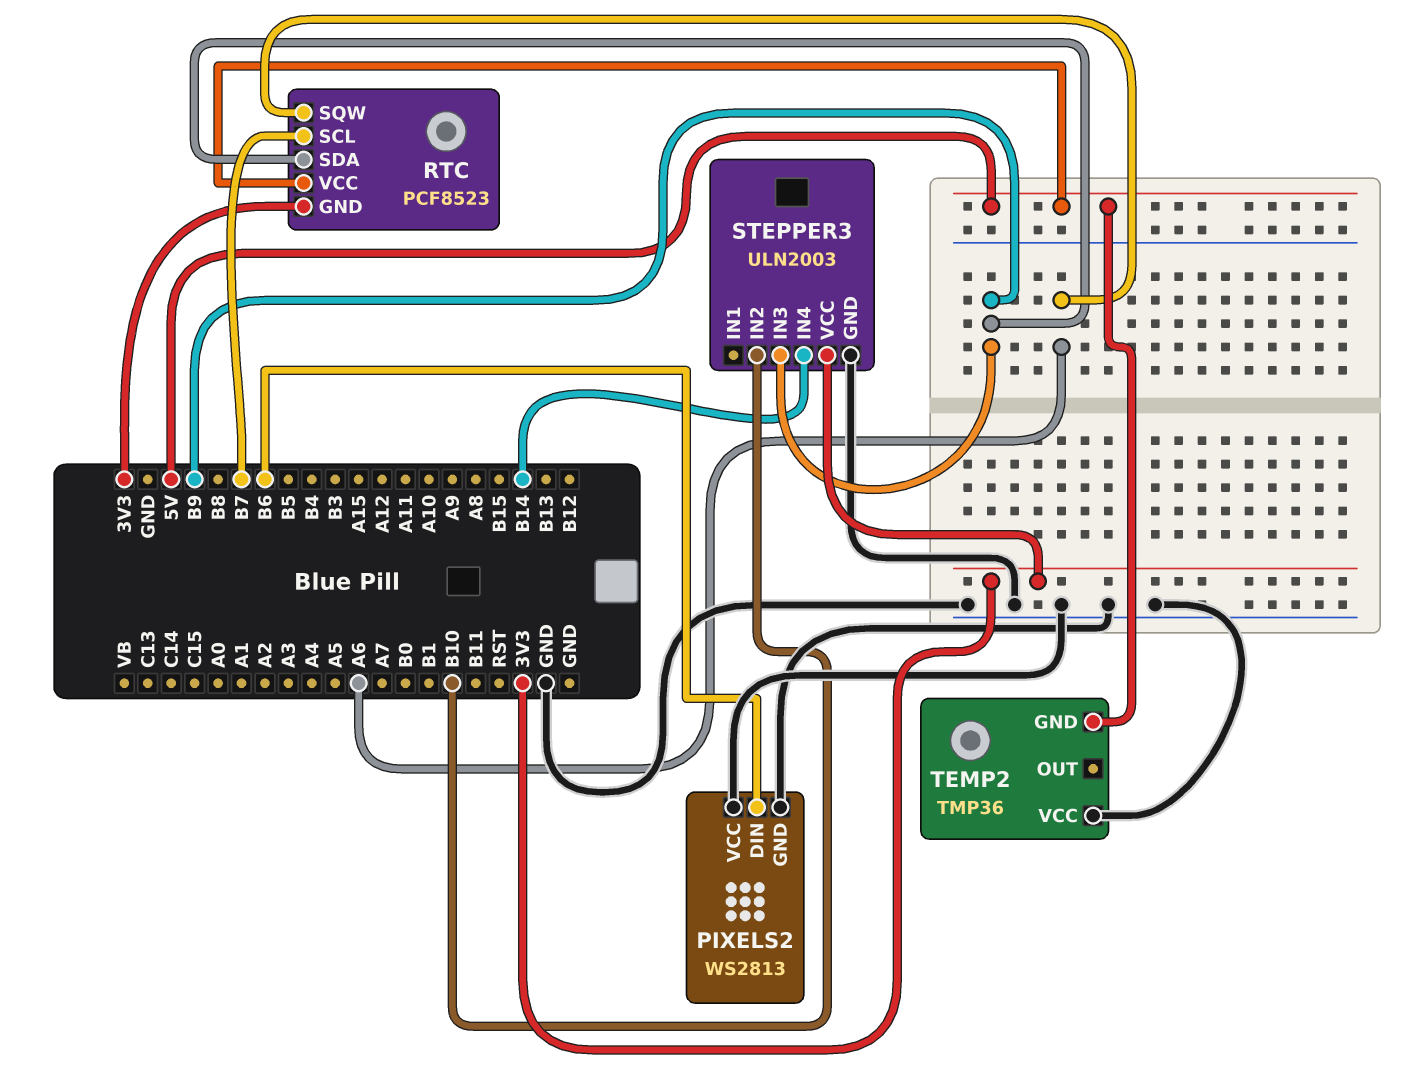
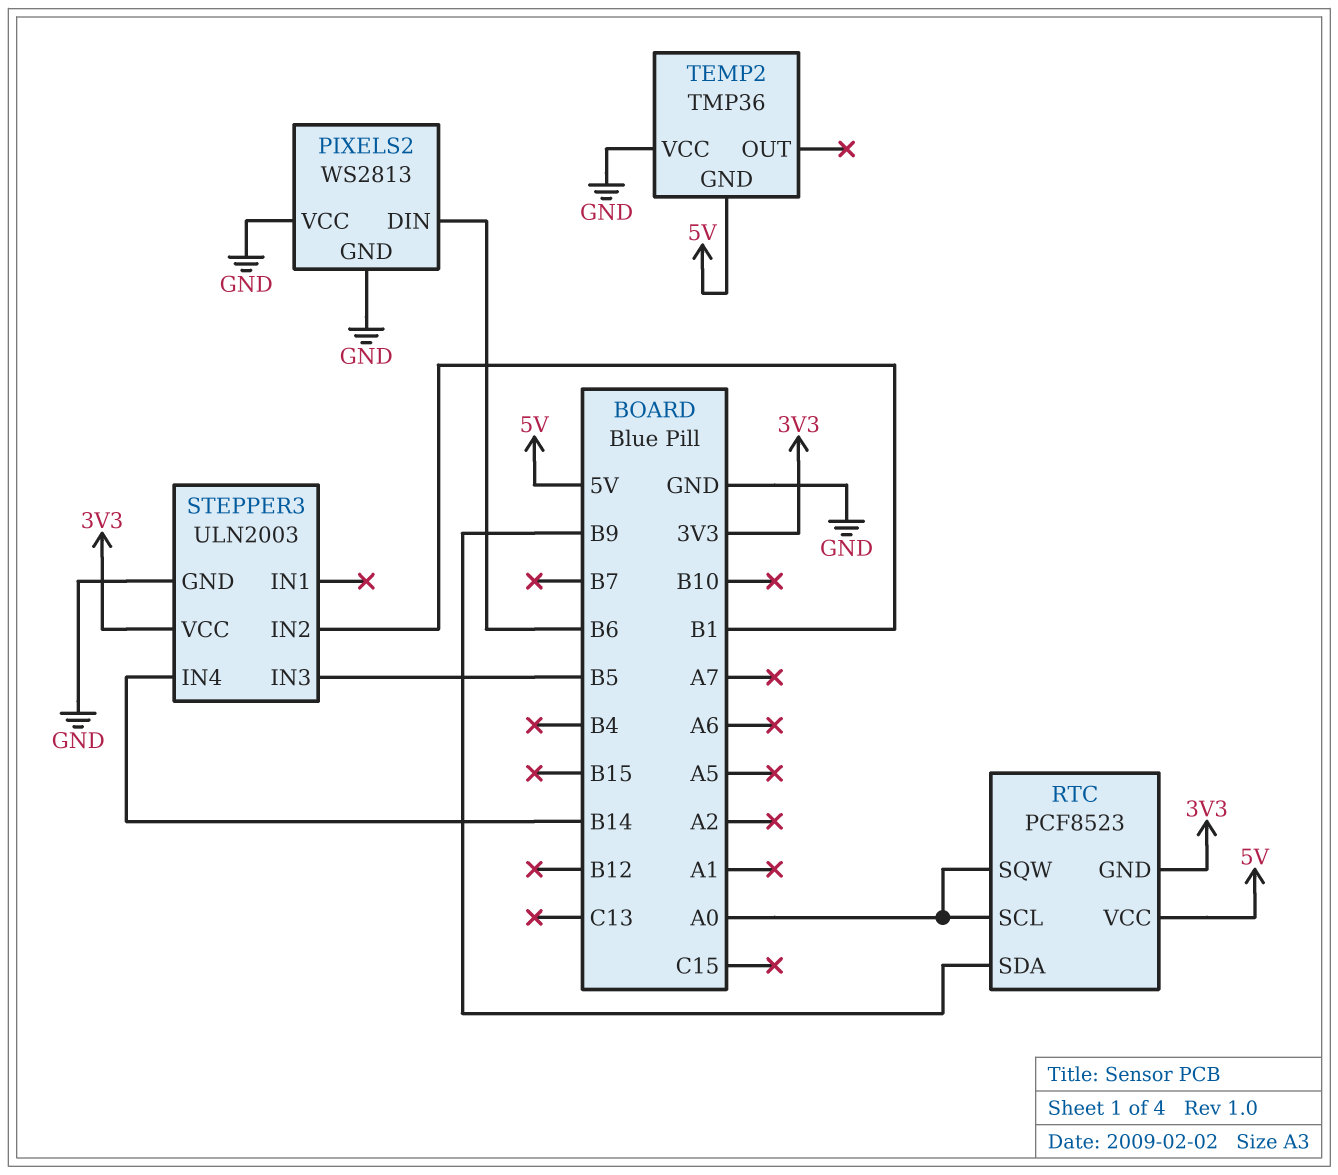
RTC pin SCL: B7 -> A0
RTC pin SQW: A6 -> A0
STEPPER3 pin IN2: B10 -> B1
STEPPER3 pin IN3: B9 -> B5

